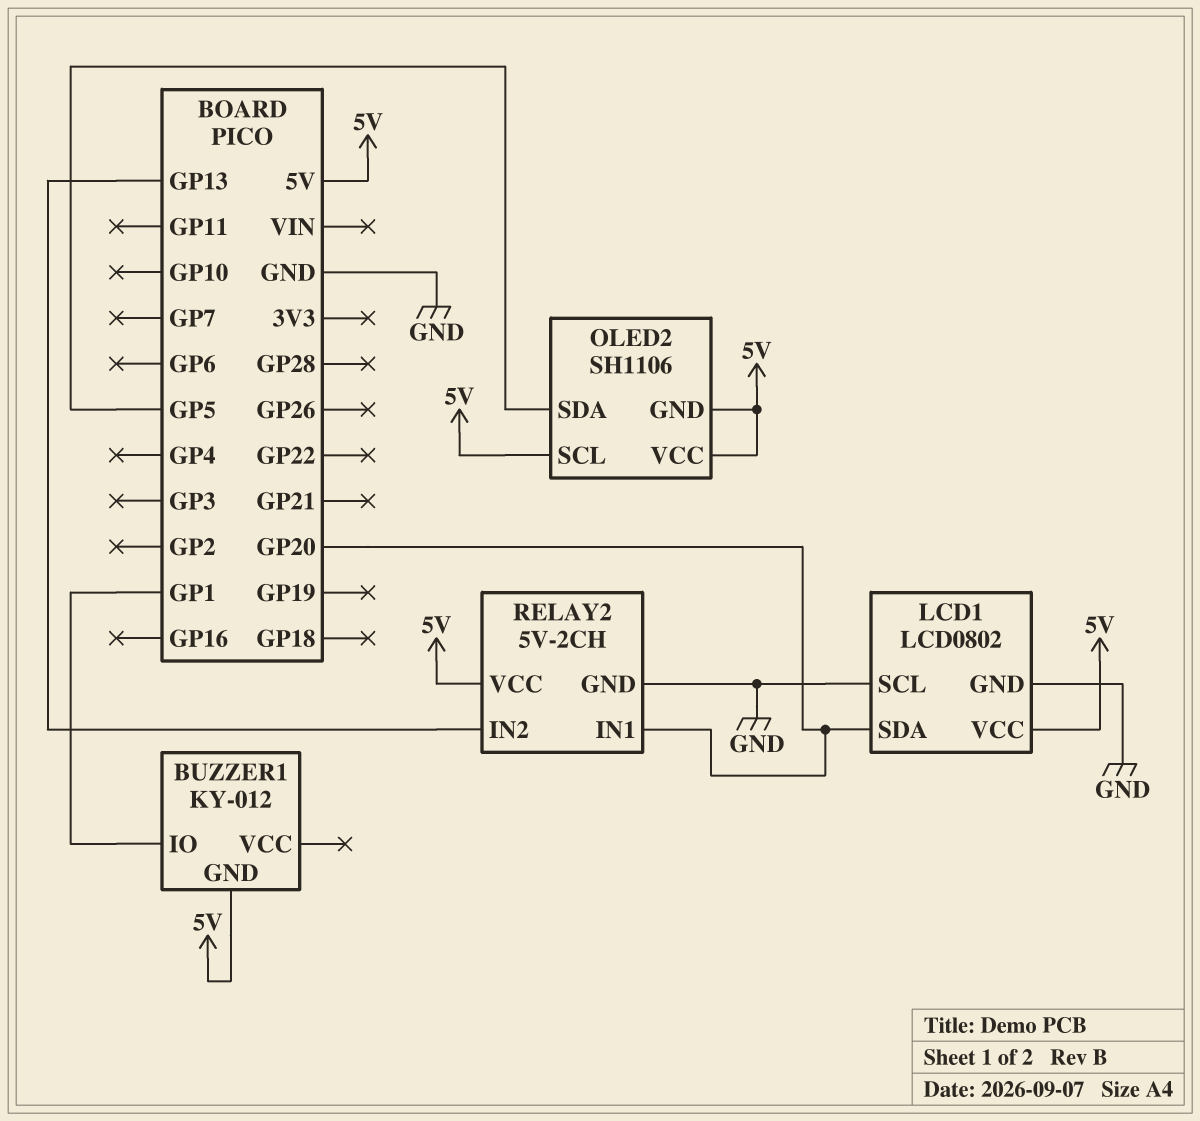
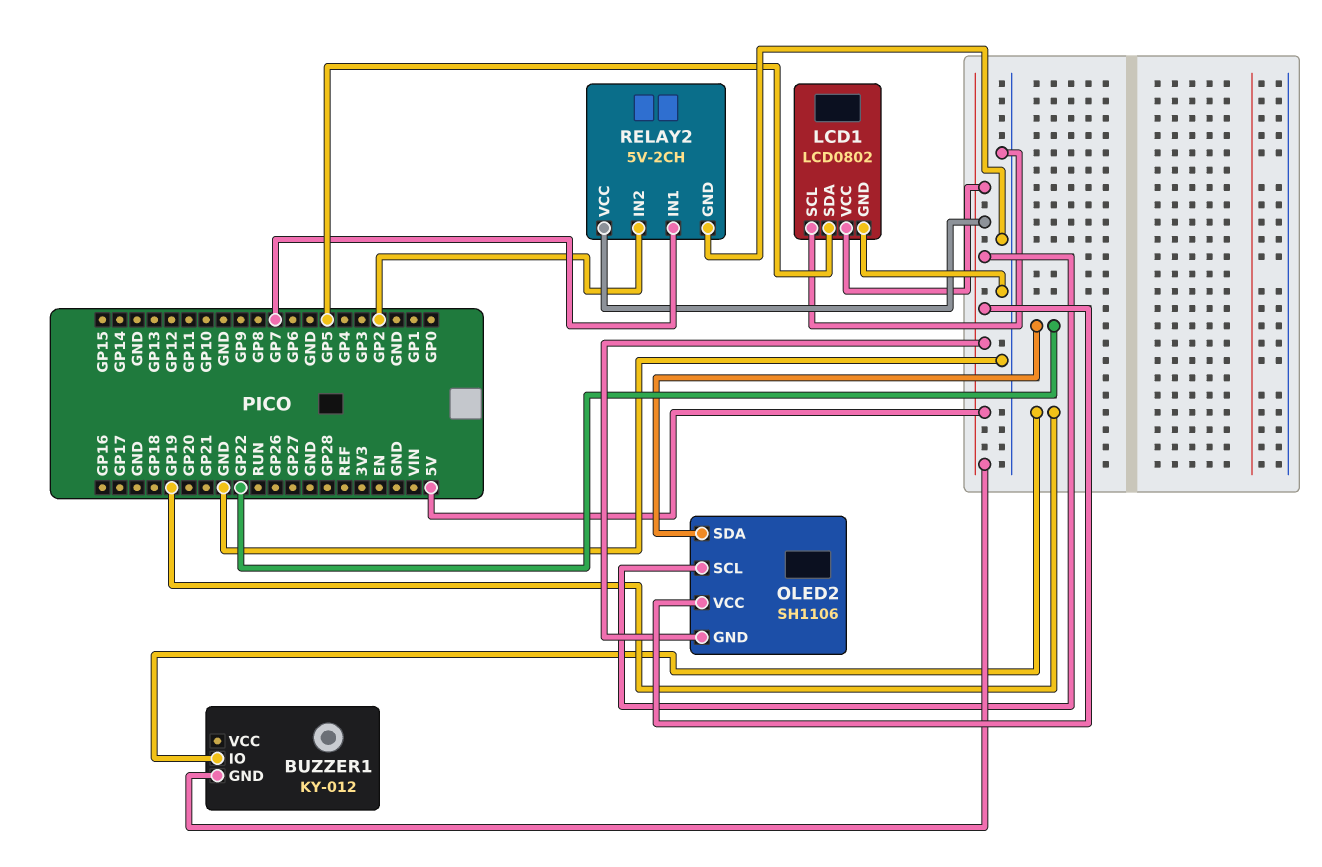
BUZZER1 pin IO: GP1 -> GP19
LCD1 pin SDA: GP20 -> GP5
OLED2 pin SDA: GP5 -> GP22
RELAY2 pin IN1: GP20 -> GP7
RELAY2 pin IN2: GP13 -> GP2

